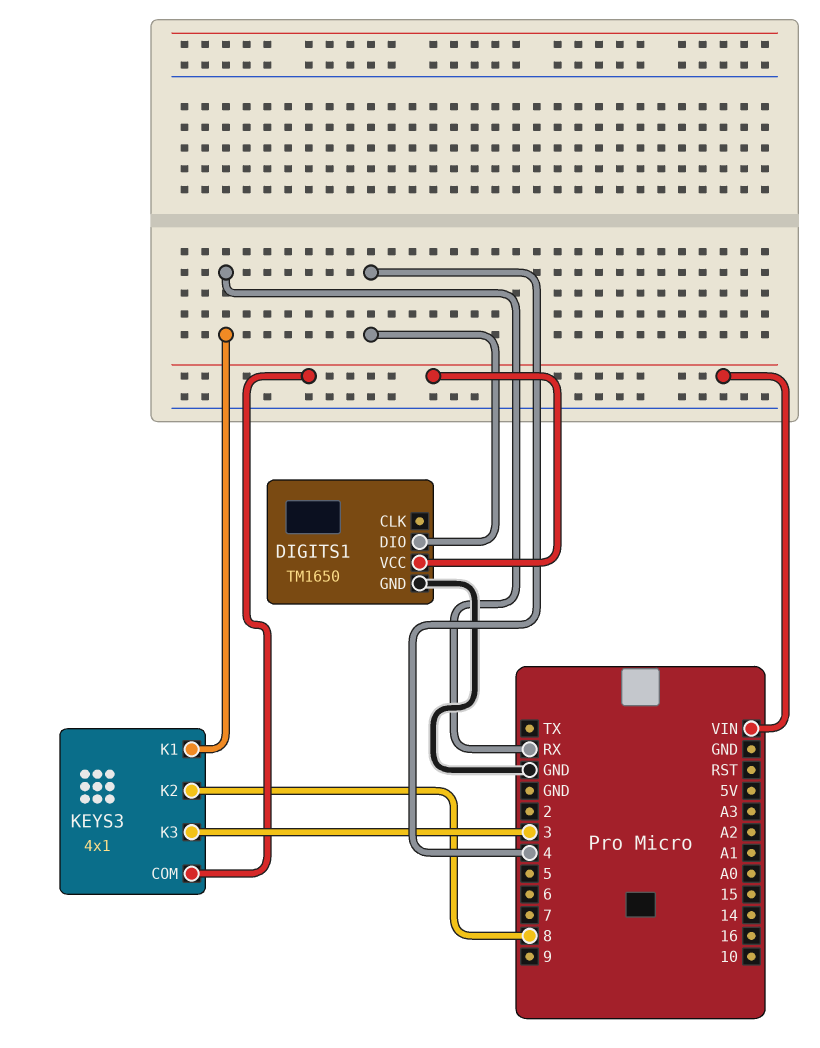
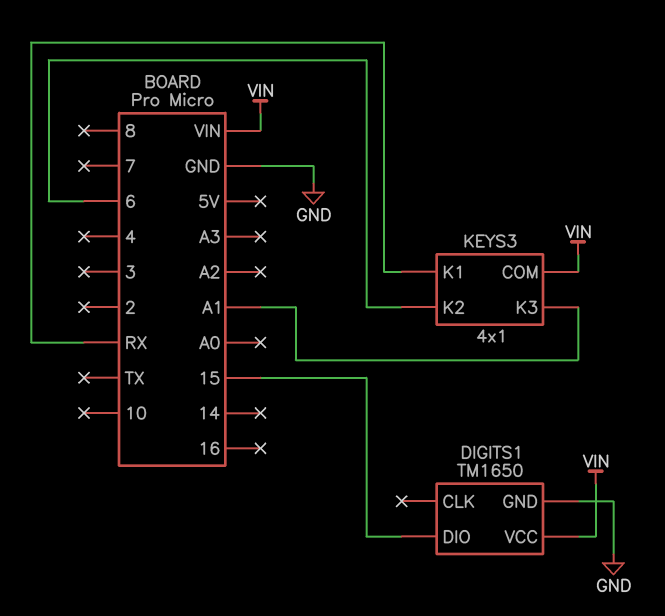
DIGITS1 pin DIO: 4 -> 15
KEYS3 pin K2: 8 -> 6
KEYS3 pin K3: 3 -> A1

